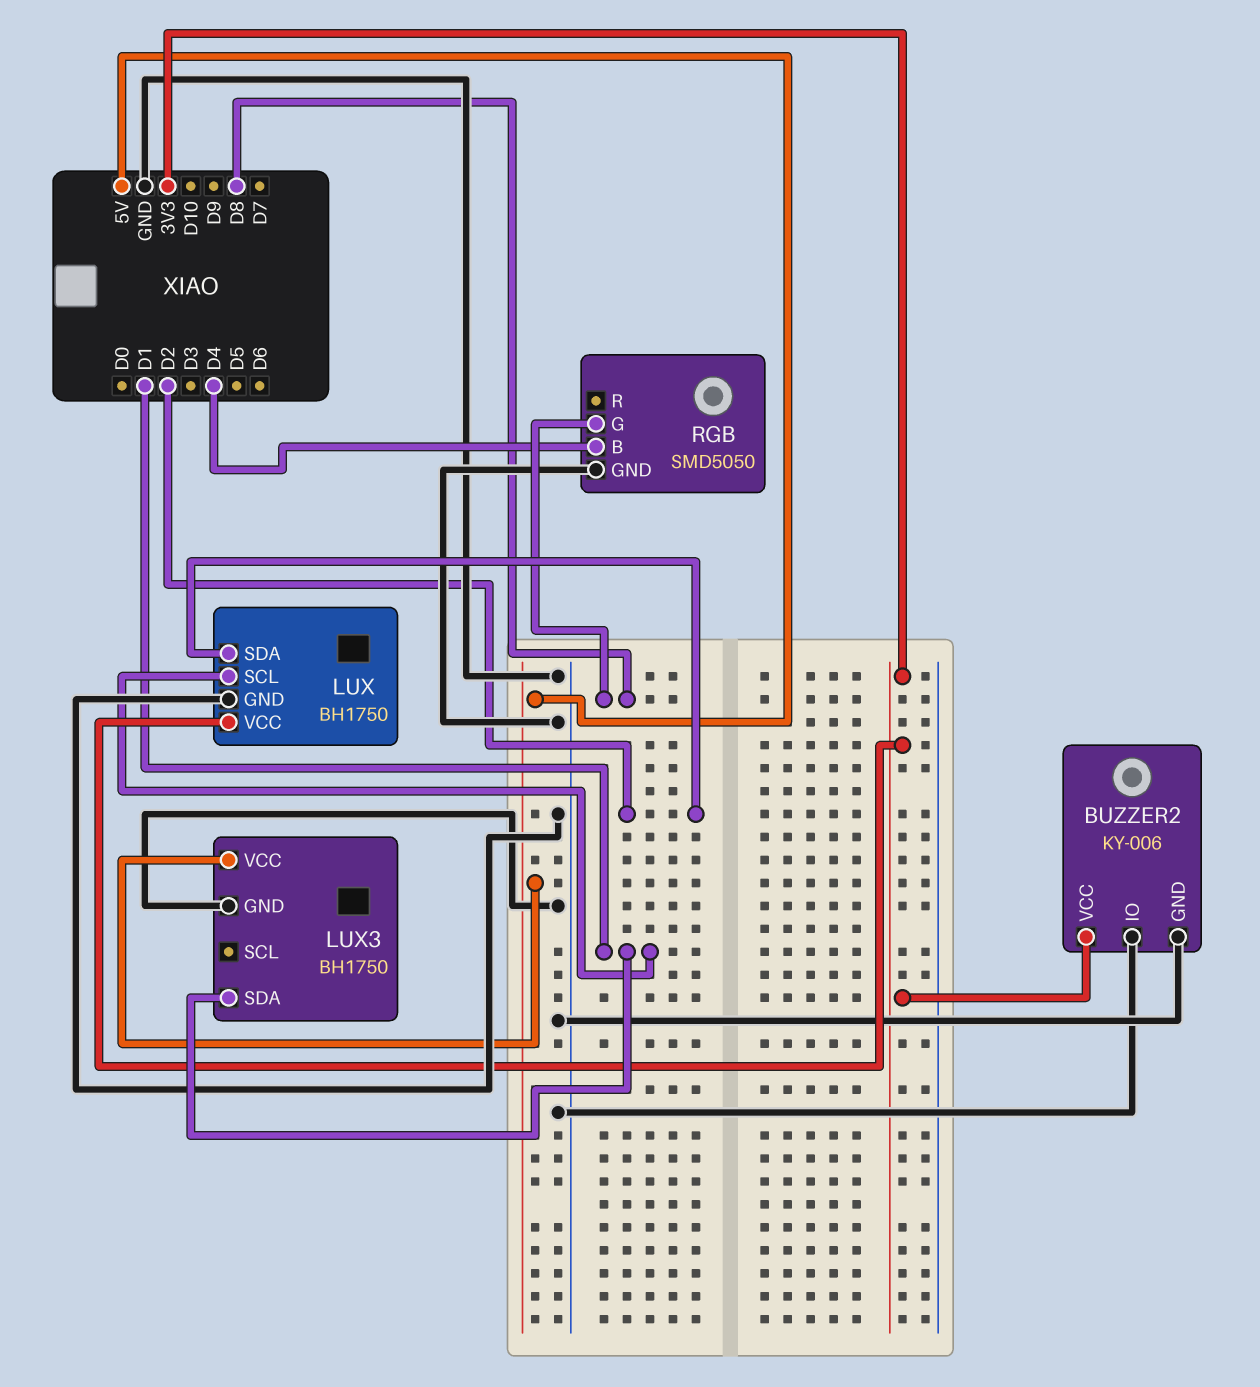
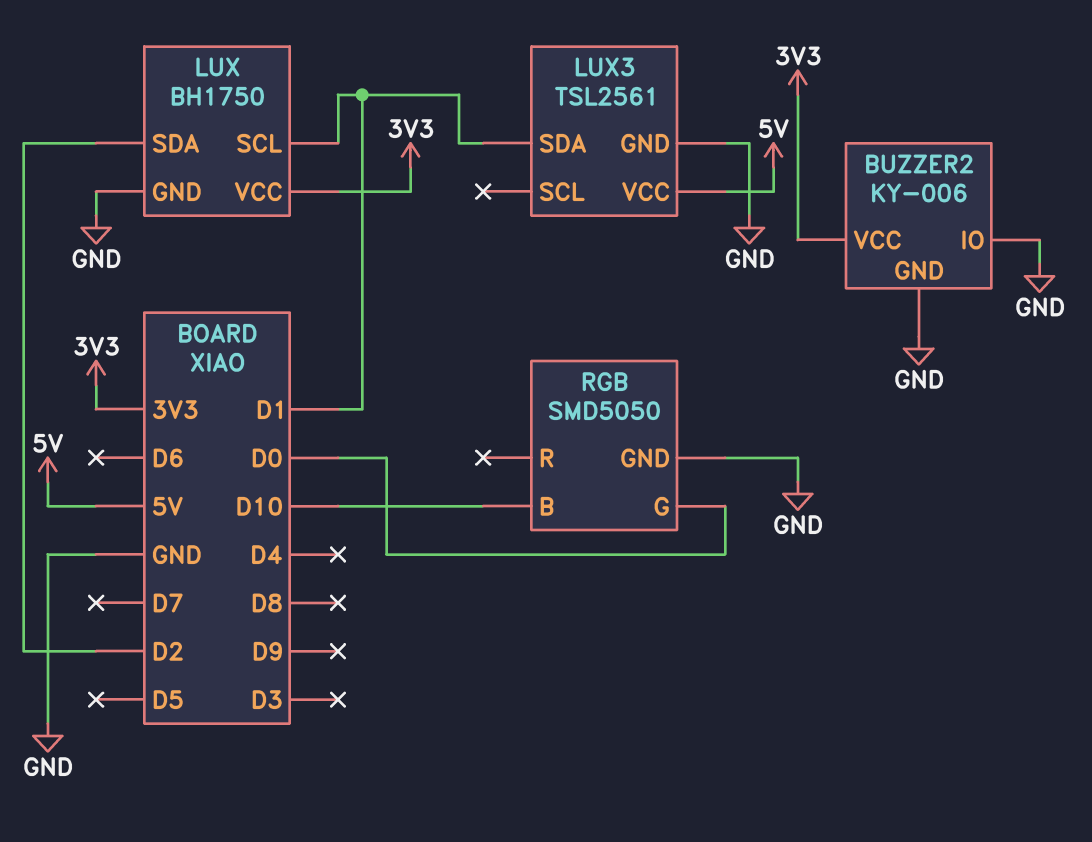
LUX3: BH1750 -> TSL2561
RGB pin B: D4 -> D10
RGB pin G: D8 -> D0

